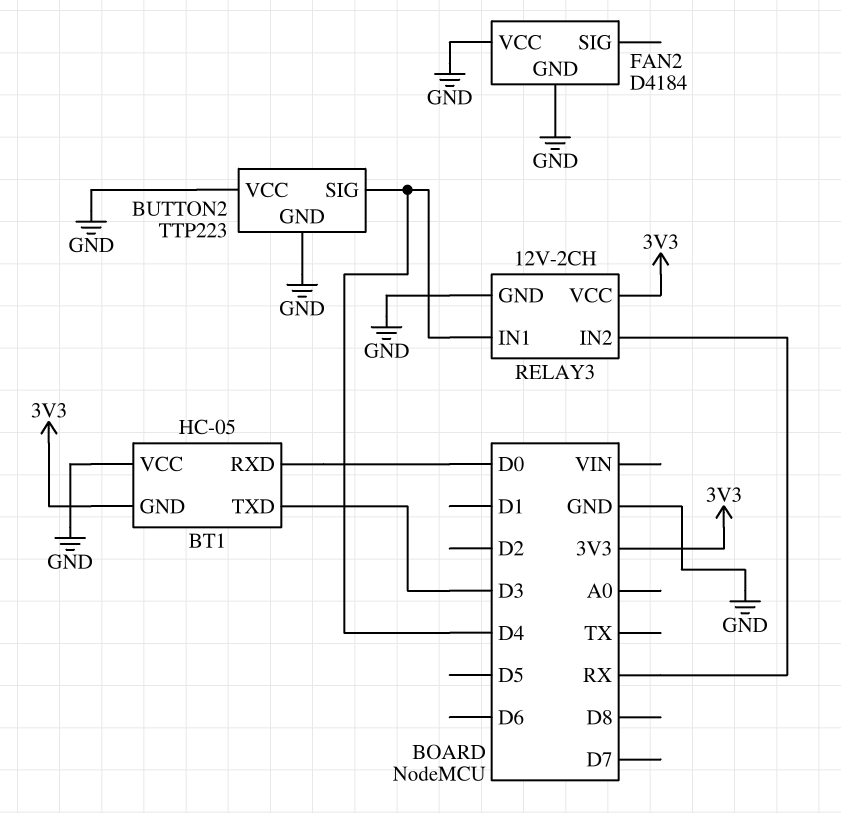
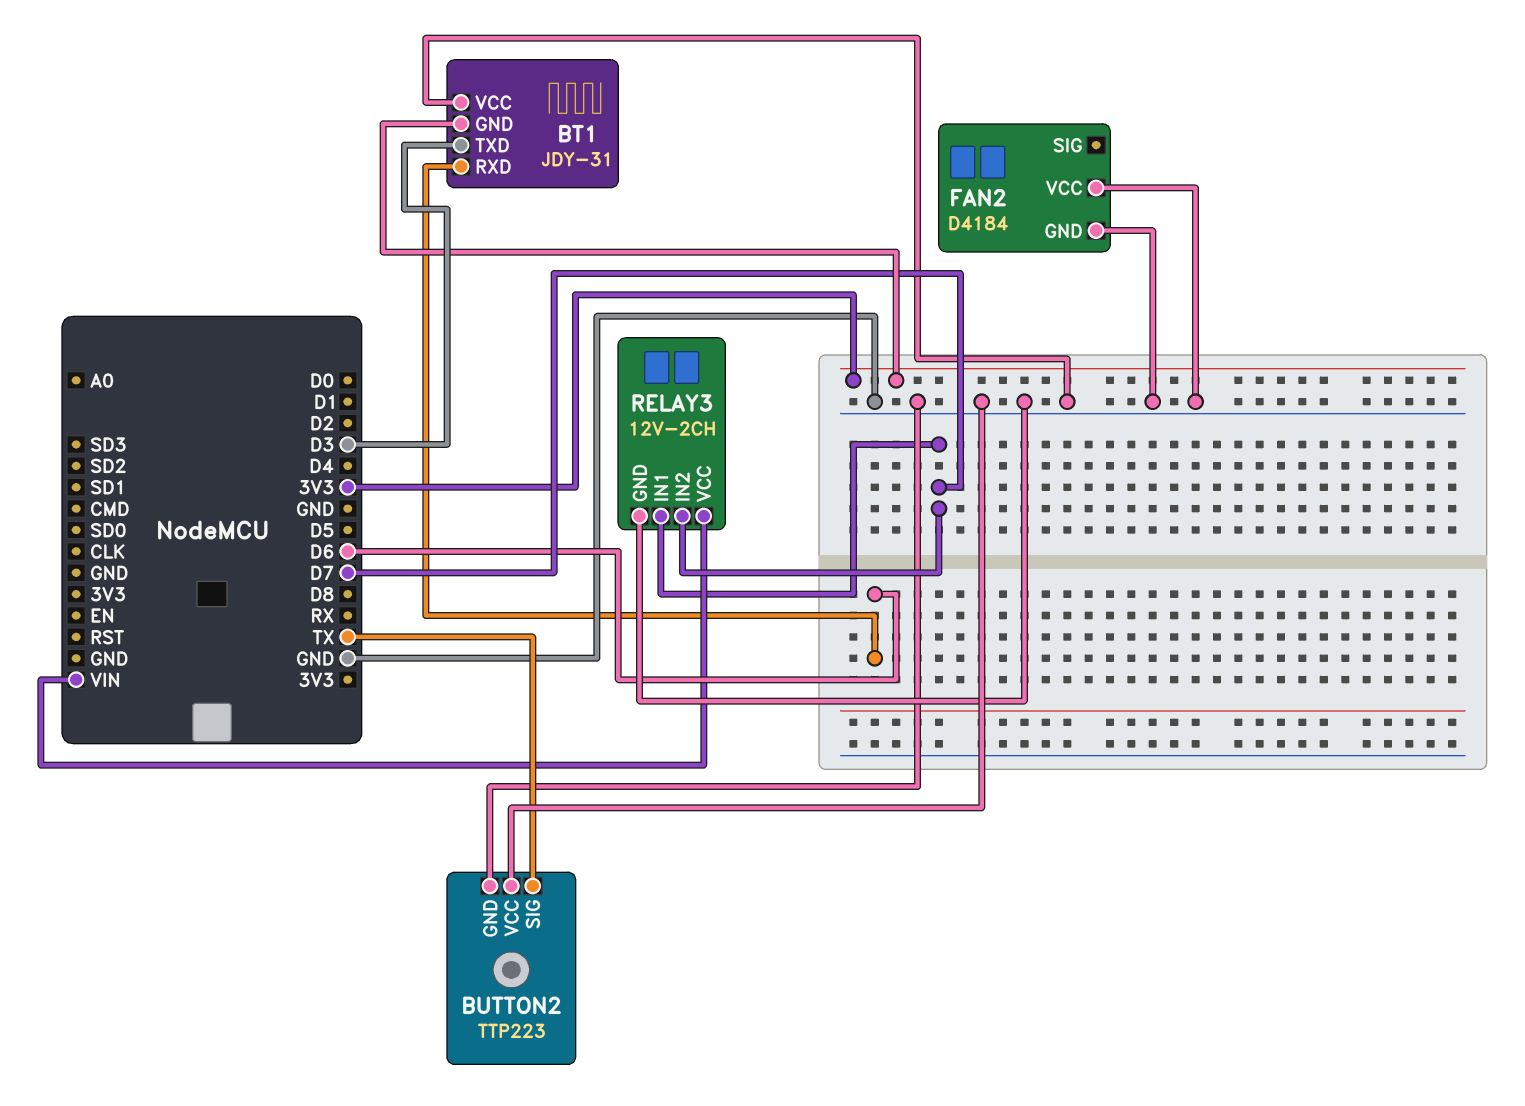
BT1: HC-05 -> JDY-31
BT1 pin RXD: D0 -> D6
BUTTON2 pin SIG: D4 -> TX
RELAY3 pin IN1: D4 -> D7
RELAY3 pin IN2: RX -> D7
RELAY3 pin VCC: 3V3 -> VIN

